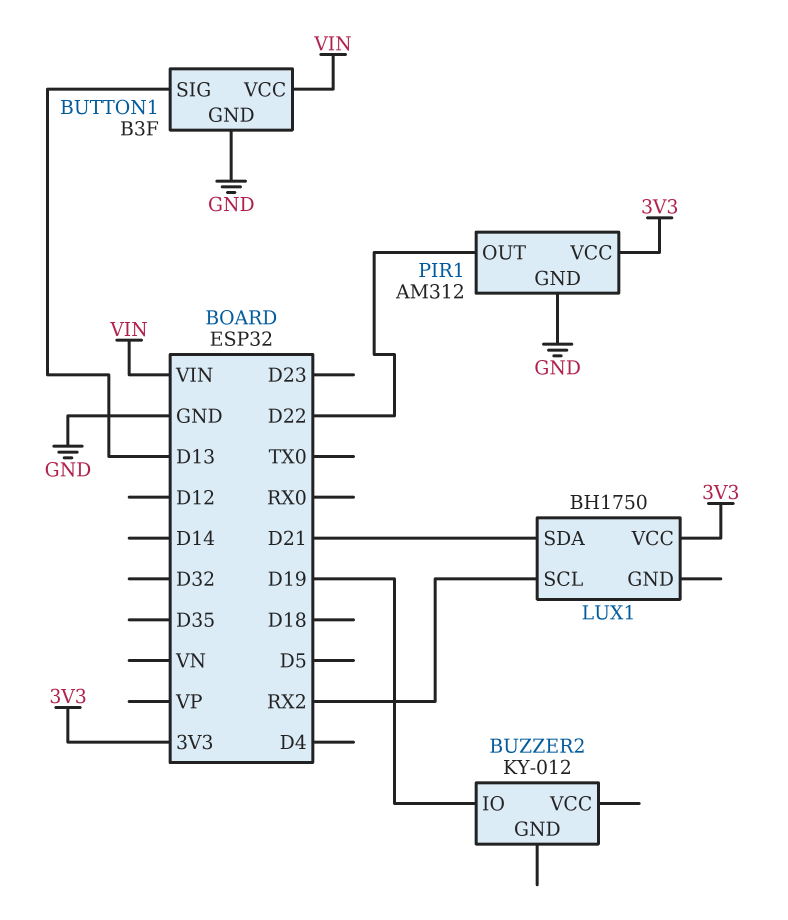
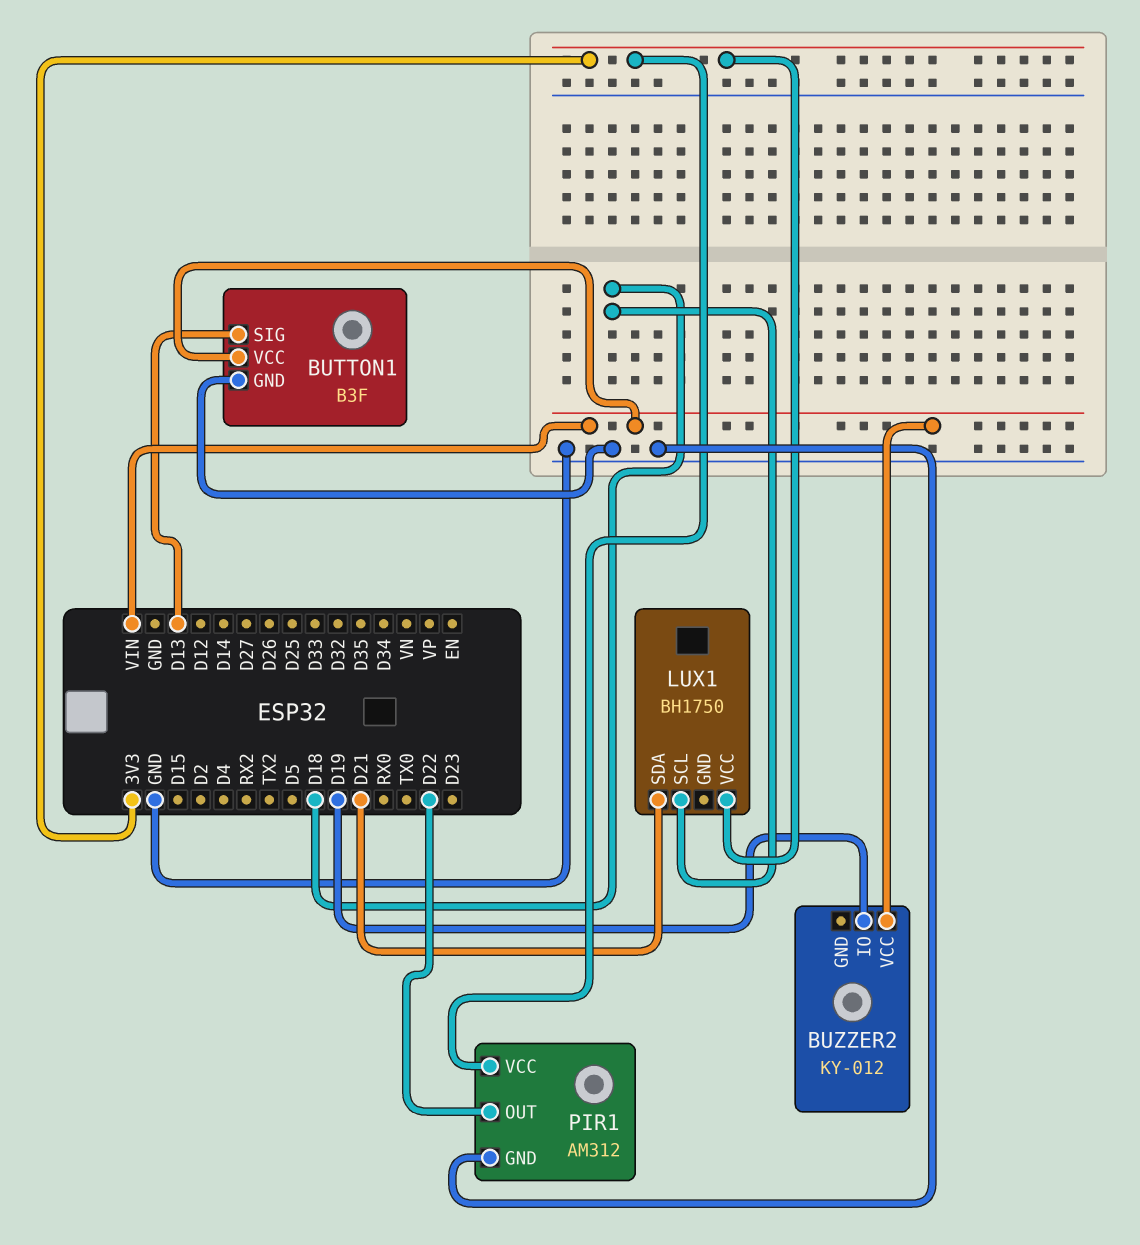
BUZZER2 pin VCC: none -> VIN
LUX1 pin SCL: RX2 -> D18

